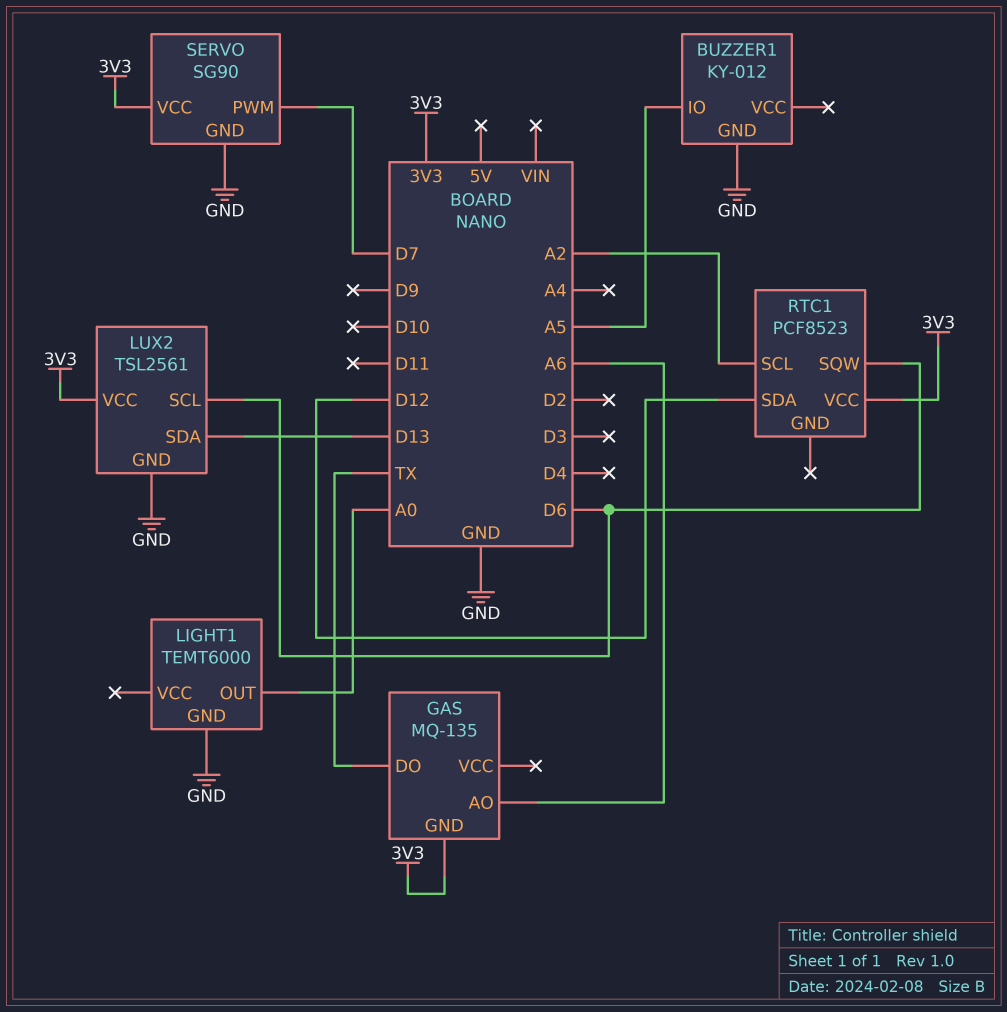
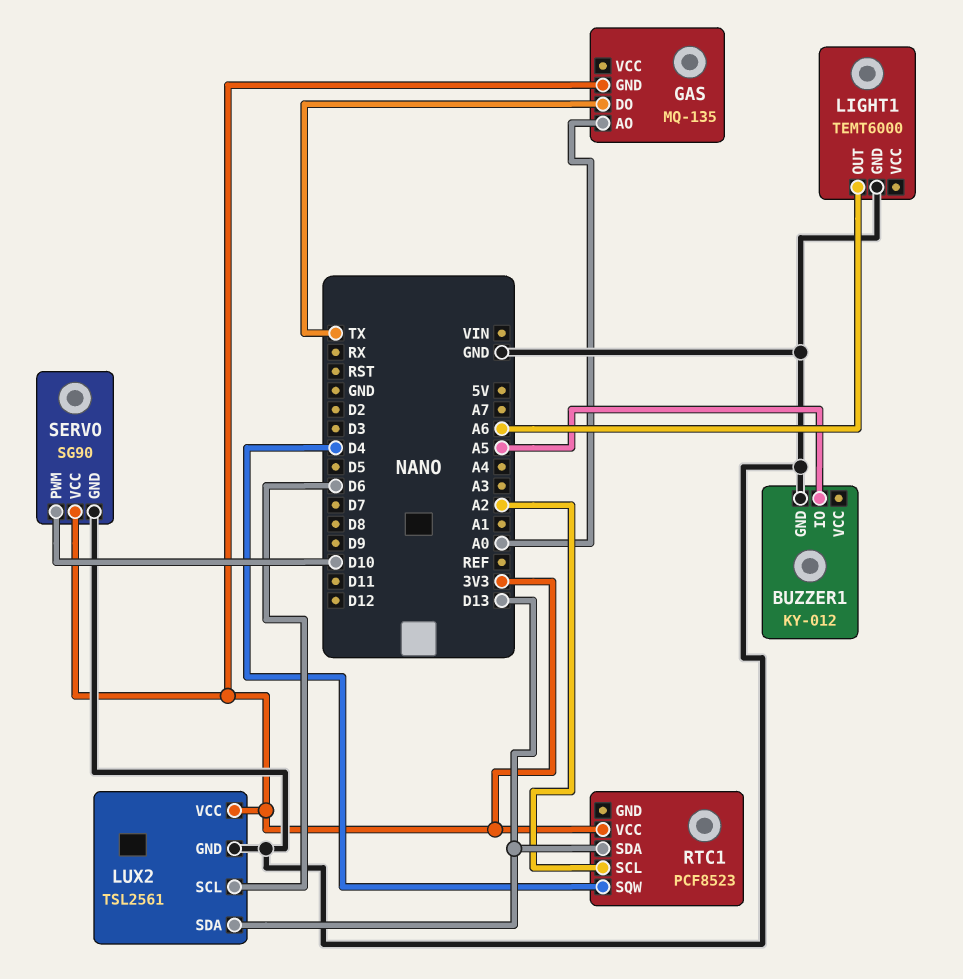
GAS pin AO: A6 -> A0
LIGHT1 pin OUT: A0 -> A6
RTC1 pin SDA: D12 -> D13
RTC1 pin SQW: D6 -> D4
SERVO pin PWM: D7 -> D10

